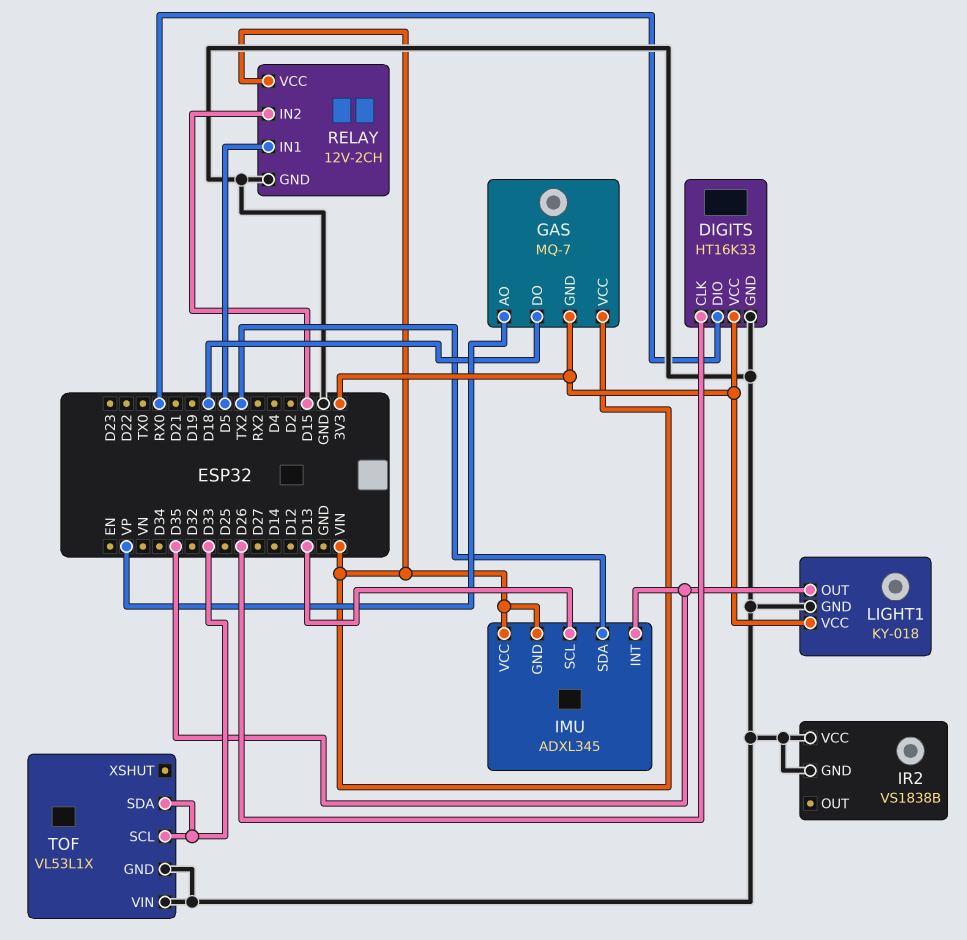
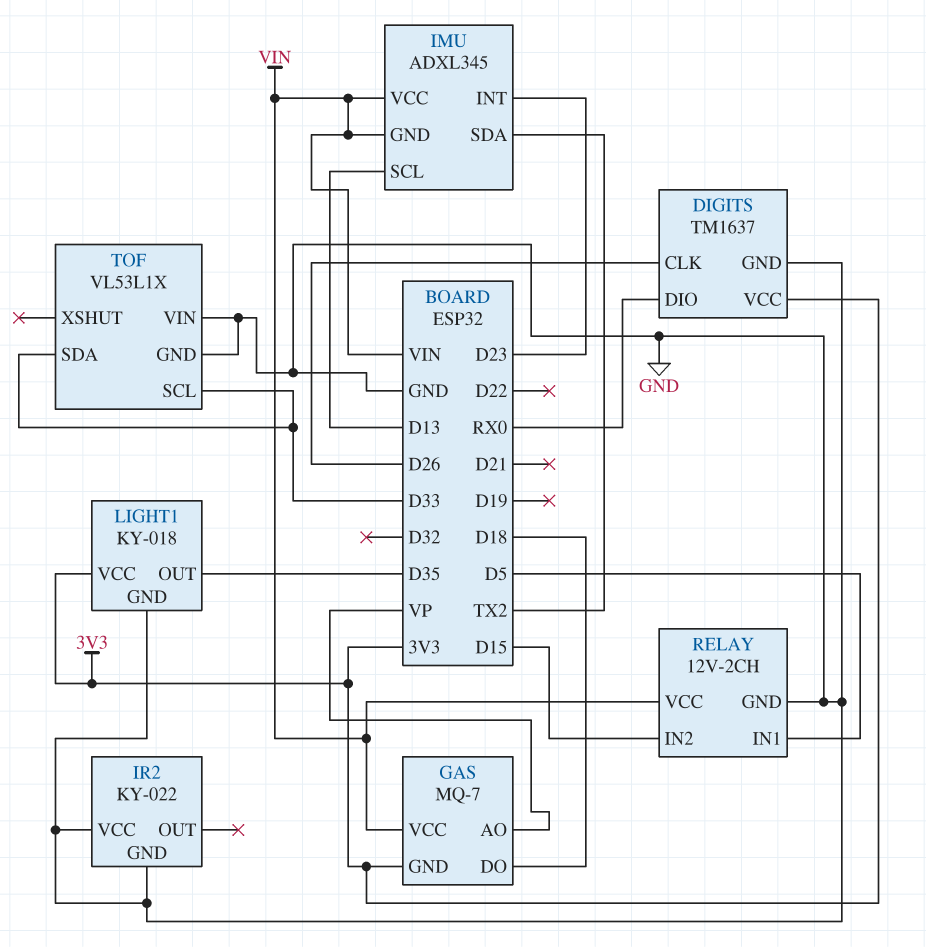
DIGITS: HT16K33 -> TM1637
IMU pin INT: D35 -> D23
IR2: VS1838B -> KY-022

